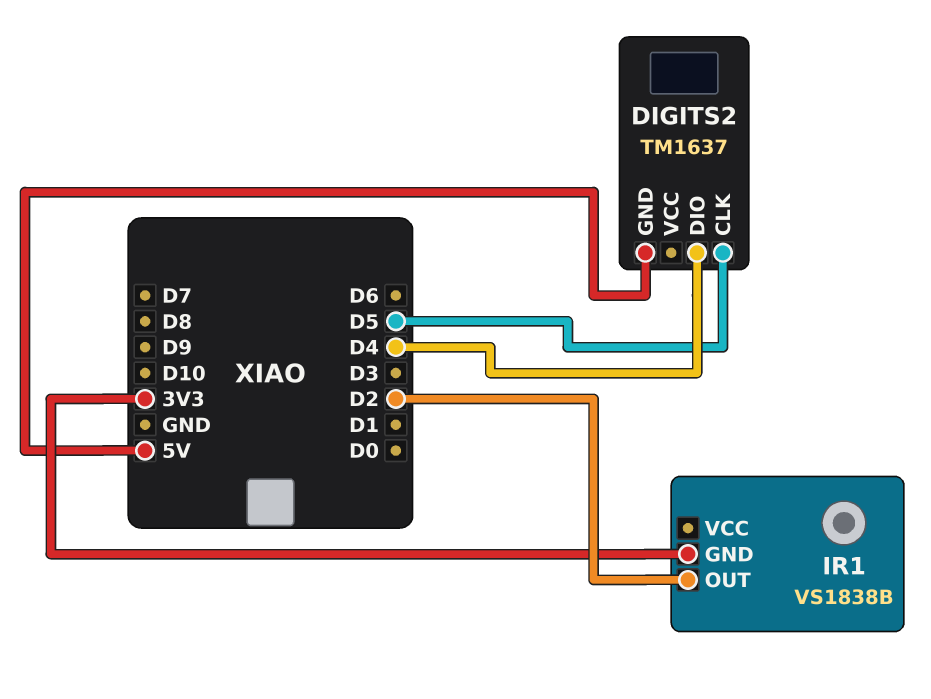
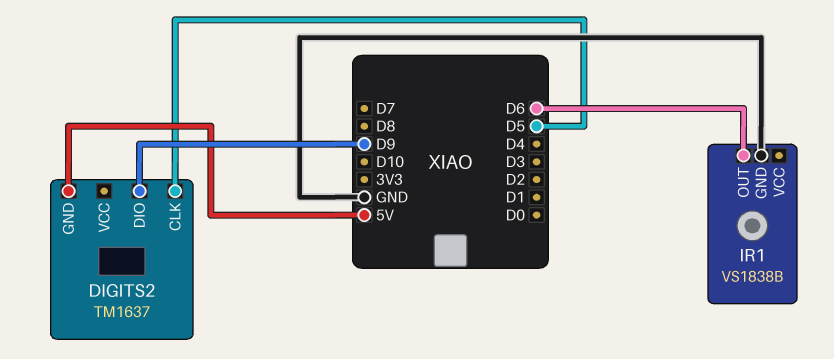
DIGITS2 pin DIO: D4 -> D9
IR1 pin GND: 3V3 -> GND
IR1 pin OUT: D2 -> D6

